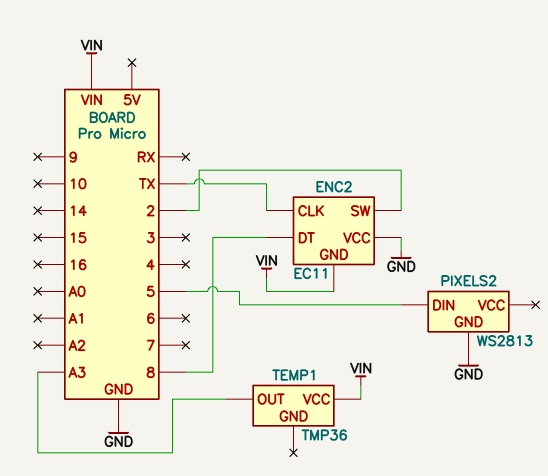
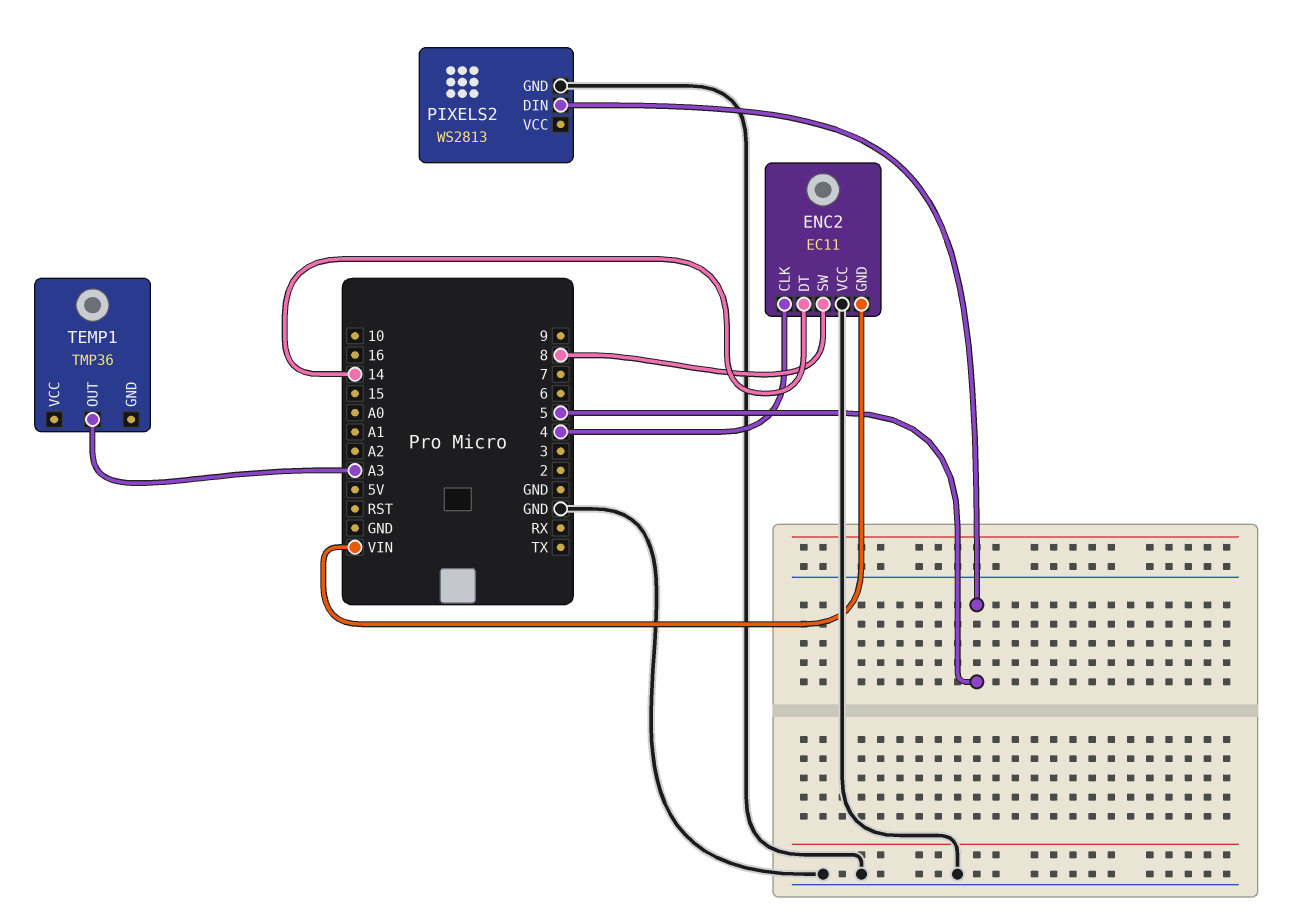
ENC2 pin CLK: TX -> 4
ENC2 pin DT: 8 -> 14
ENC2 pin SW: 2 -> 8
TEMP1 pin VCC: VIN -> none

